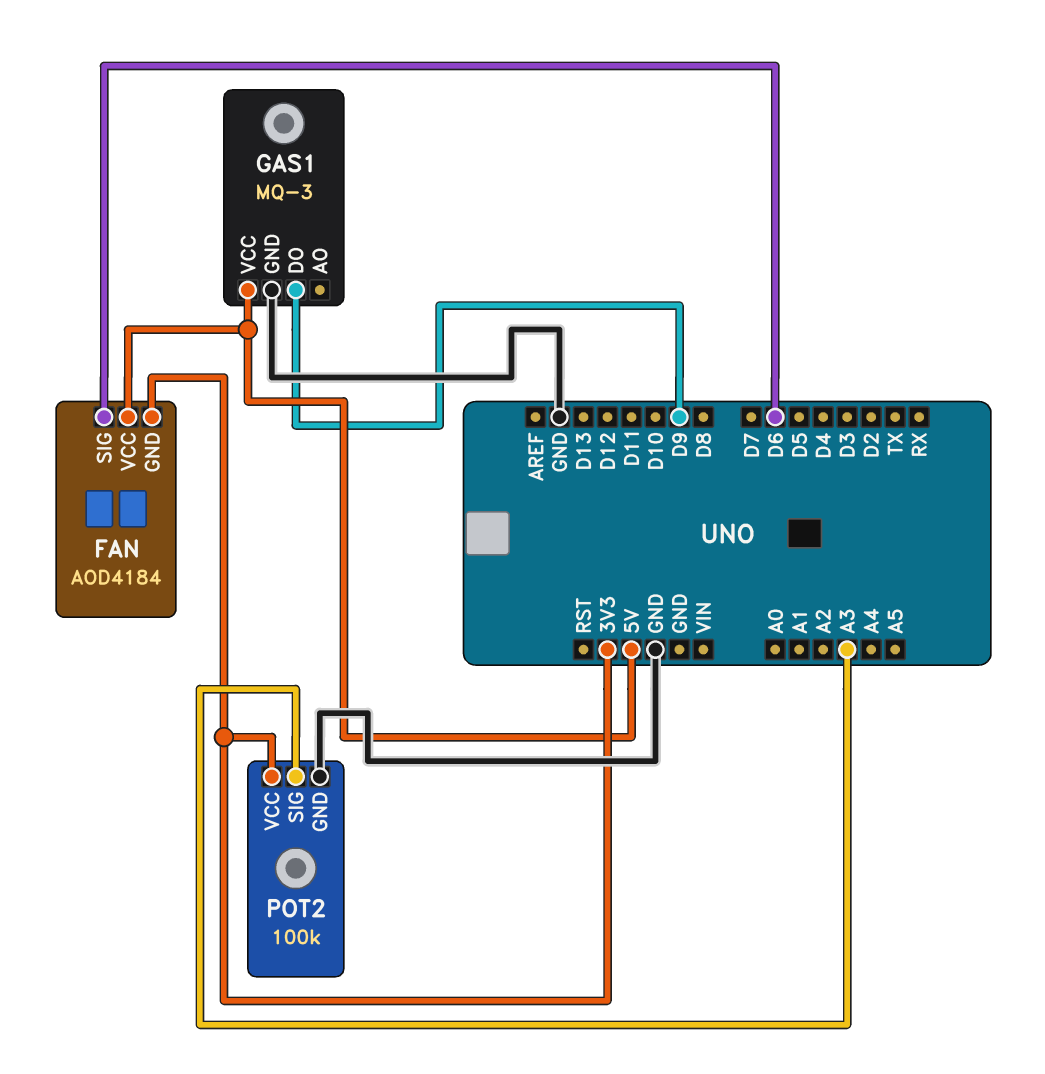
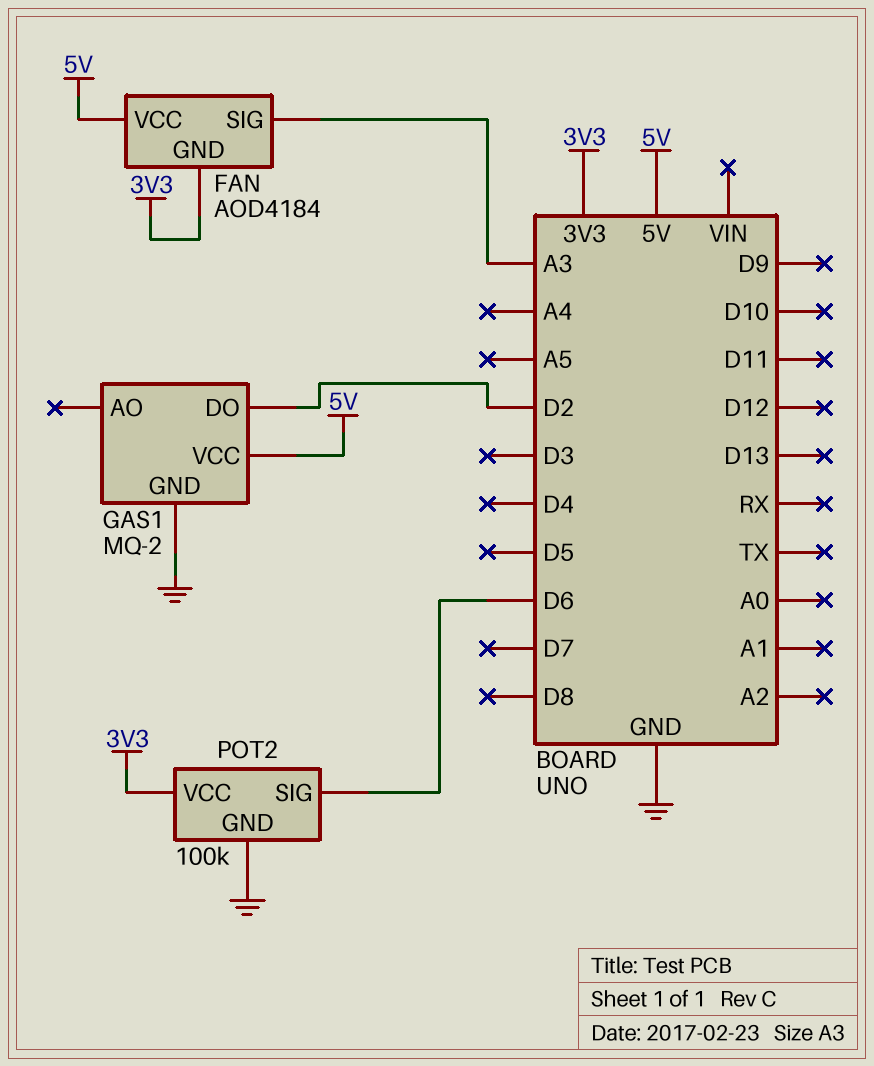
FAN pin SIG: D6 -> A3
GAS1: MQ-3 -> MQ-2
GAS1 pin DO: D9 -> D2
POT2 pin SIG: A3 -> D6

